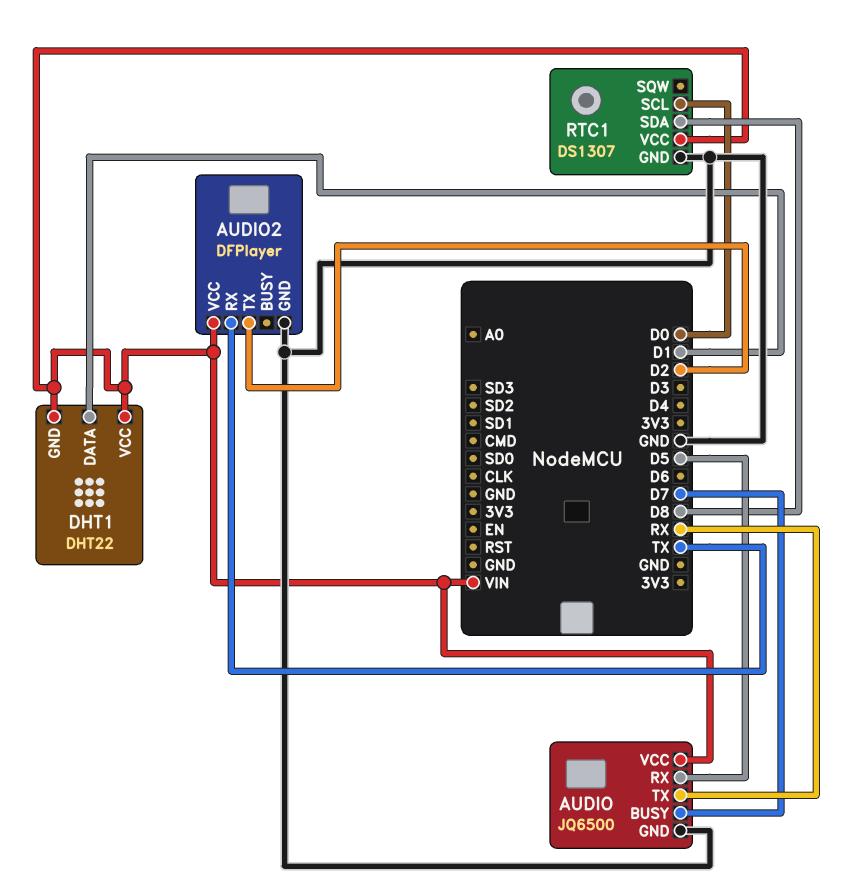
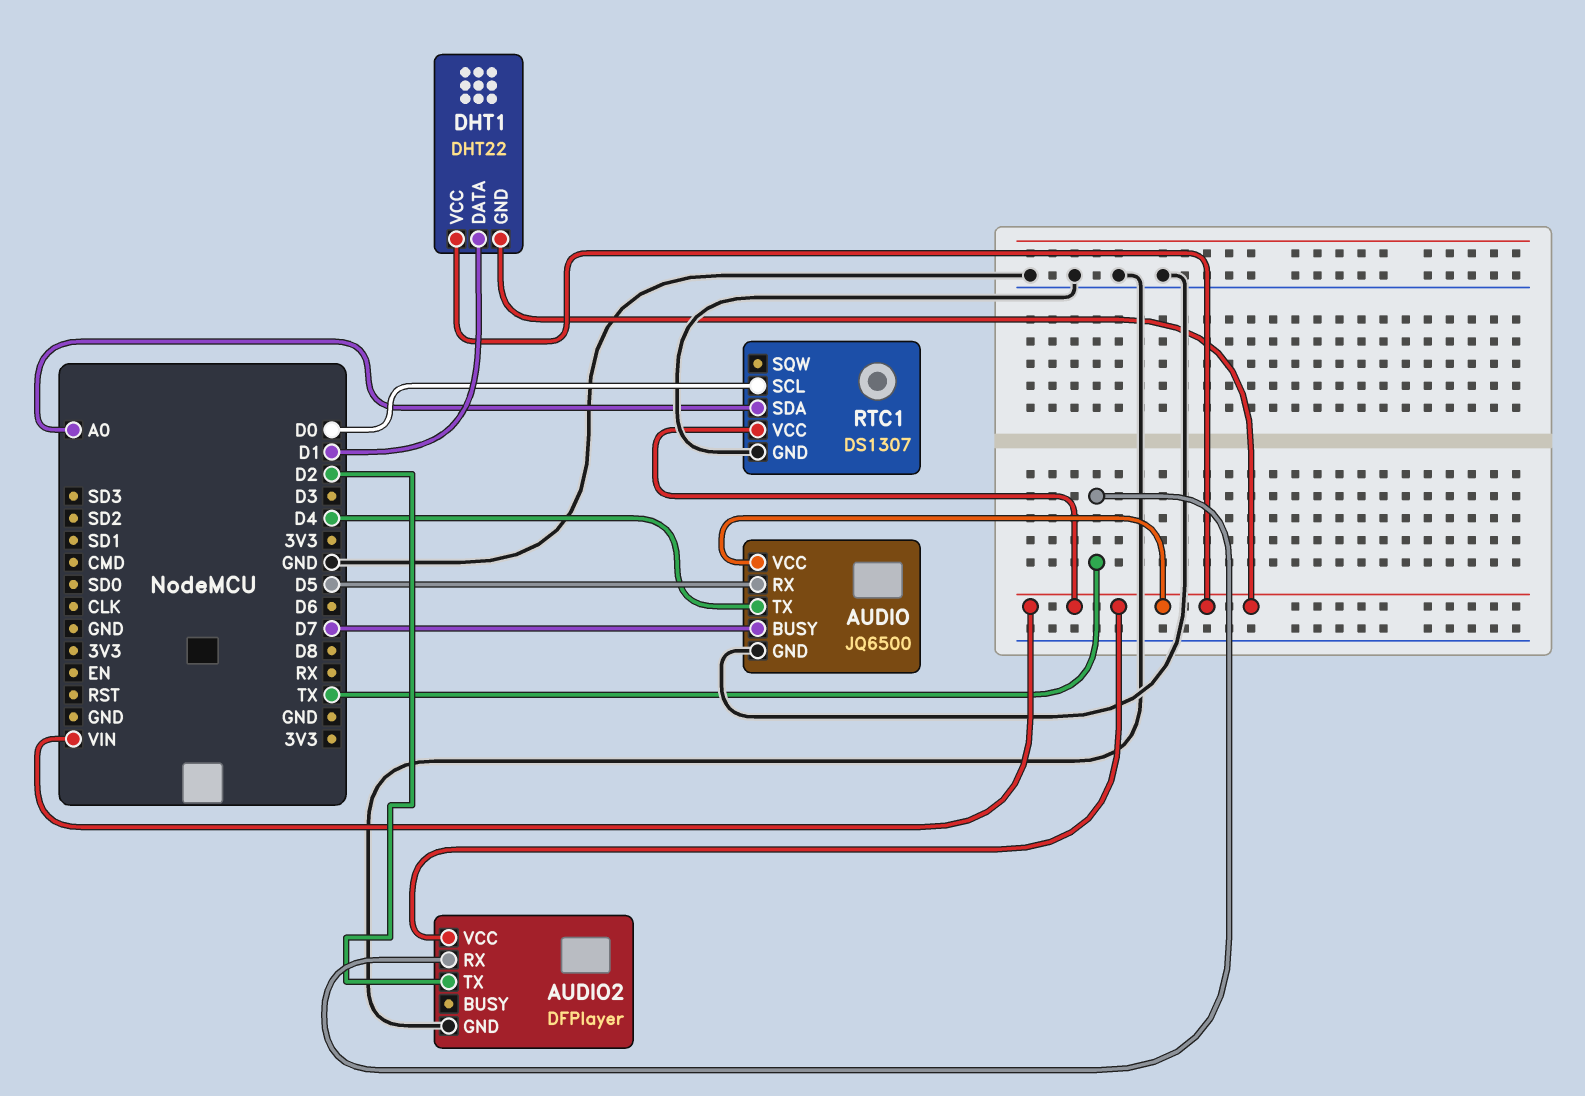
AUDIO pin TX: RX -> D4
RTC1 pin SDA: D8 -> A0

